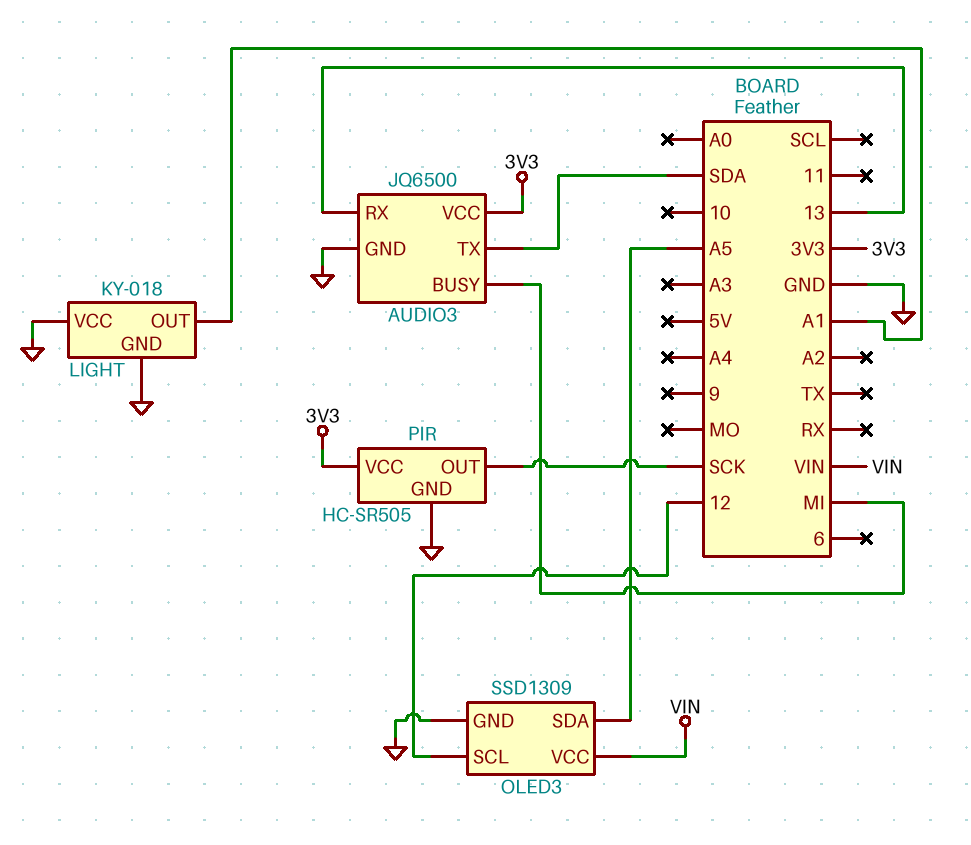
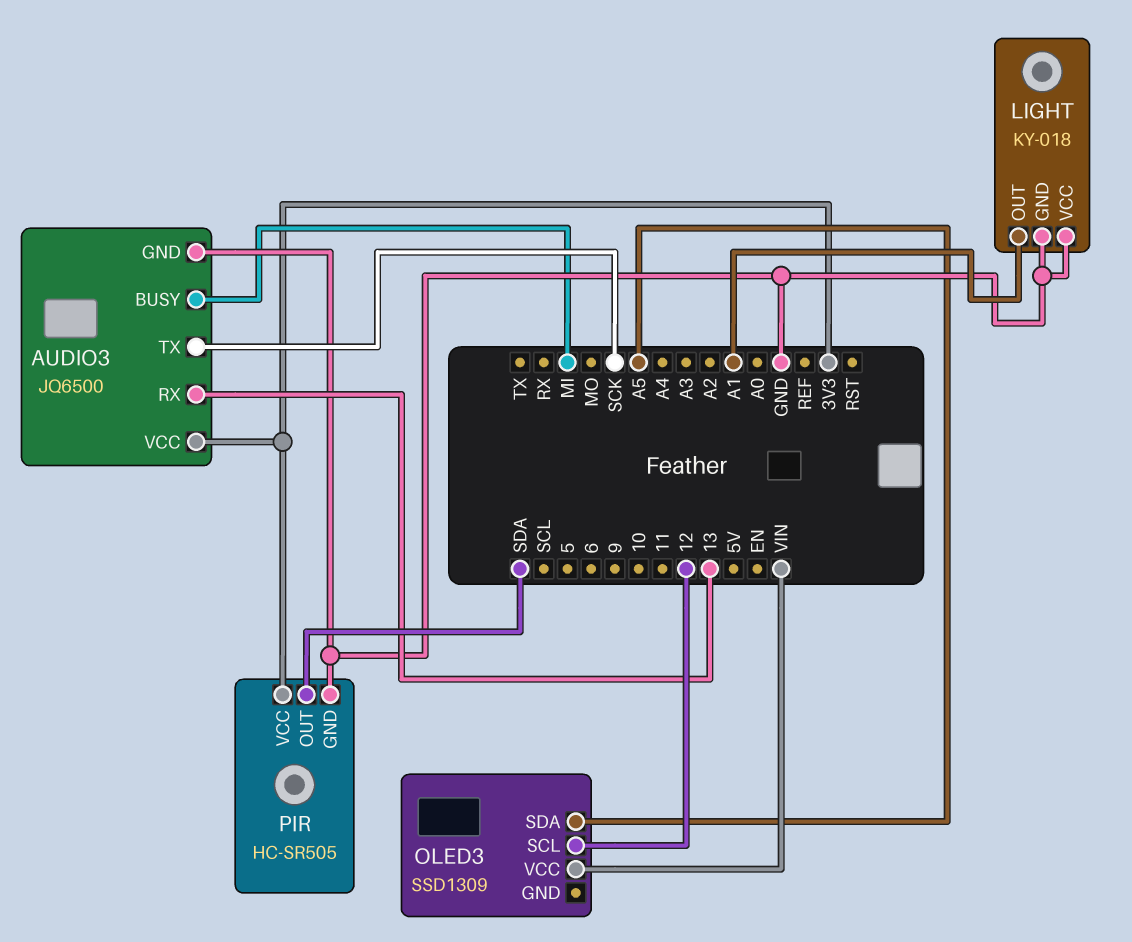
AUDIO3 pin TX: SDA -> SCK
OLED3 pin GND: GND -> none
PIR pin OUT: SCK -> SDA

